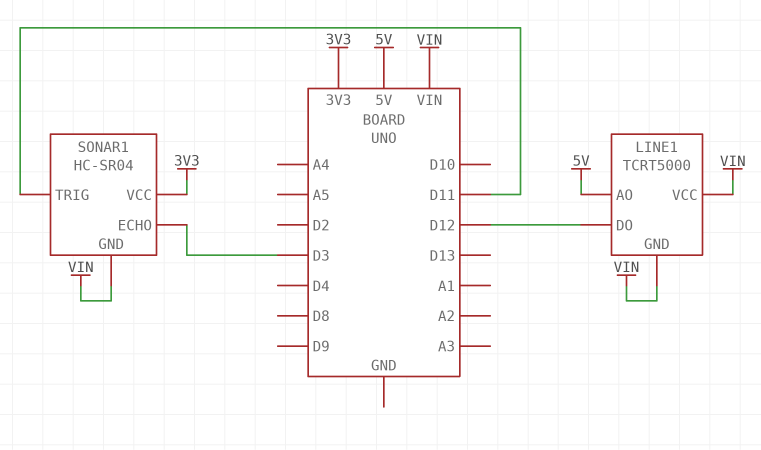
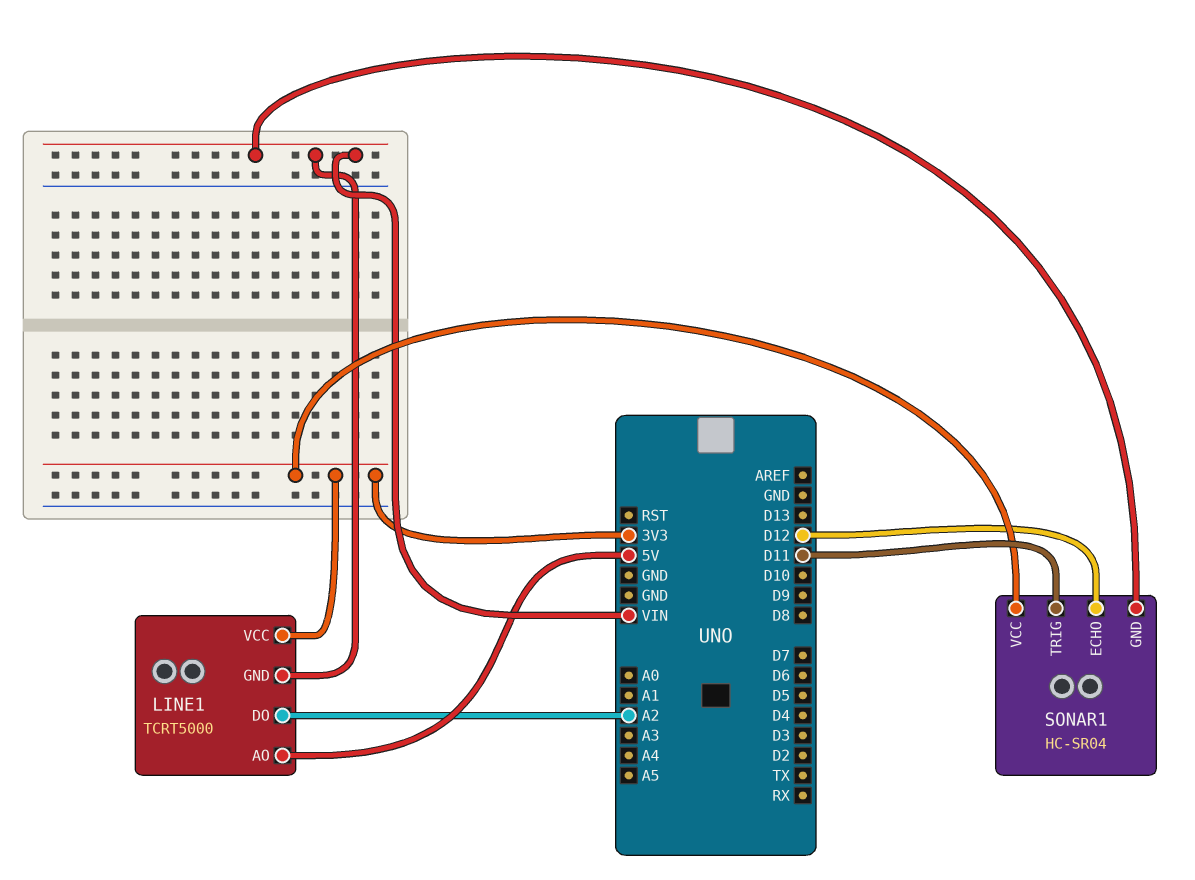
LINE1 pin DO: D12 -> A2
LINE1 pin VCC: VIN -> 3V3
SONAR1 pin ECHO: D3 -> D12

